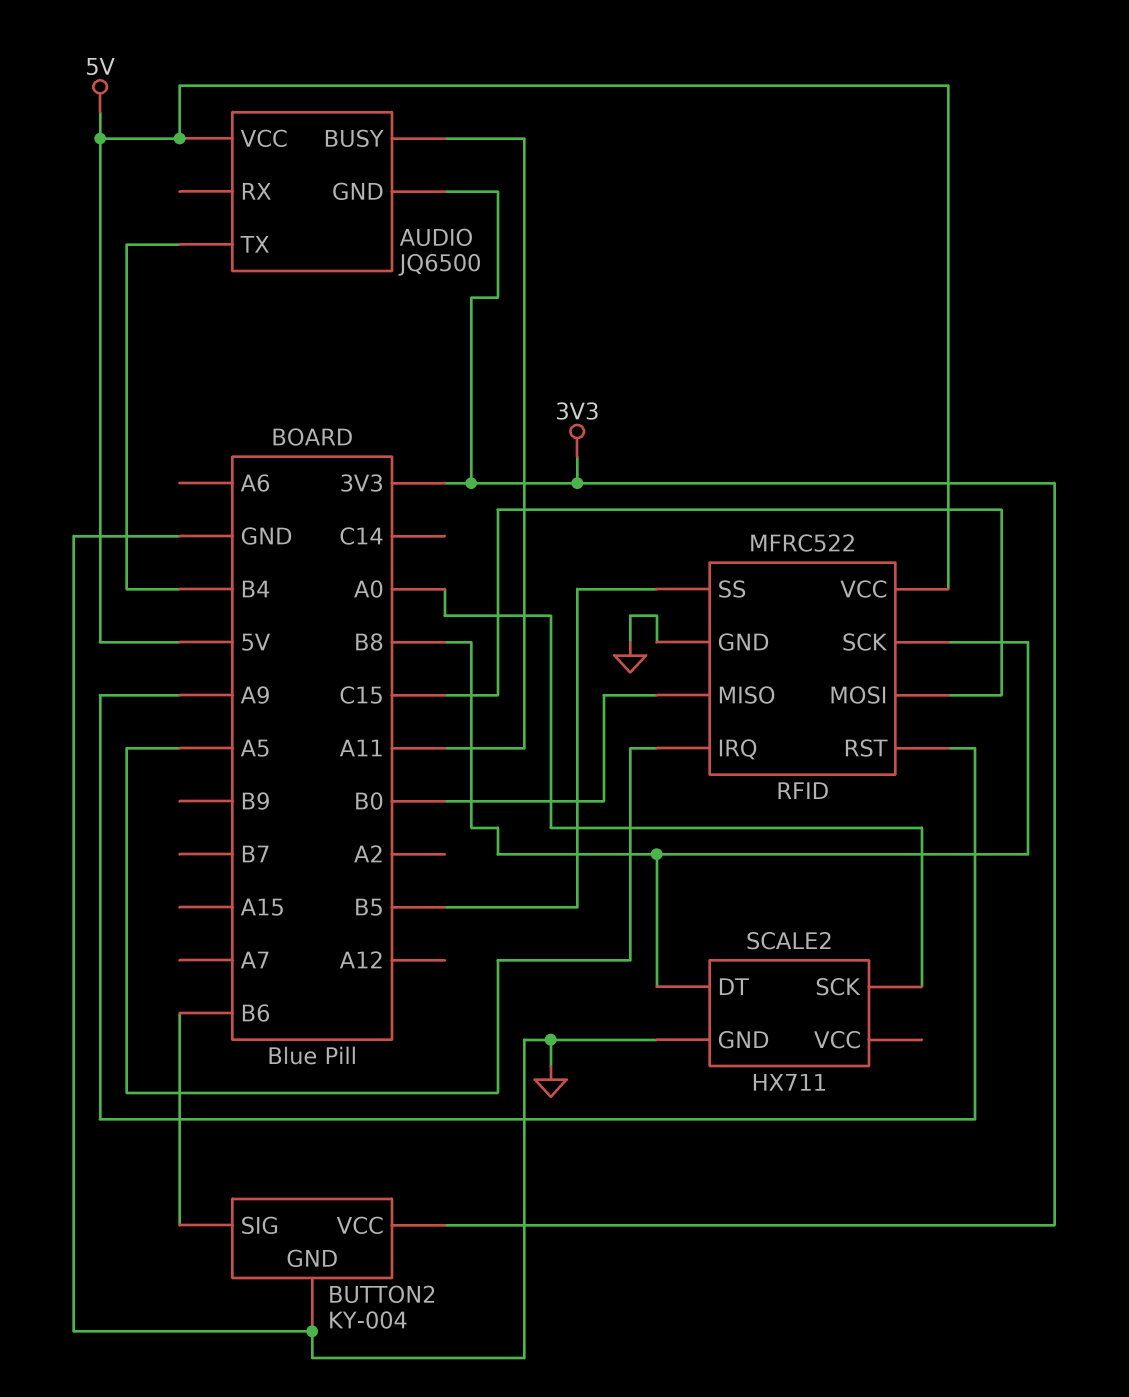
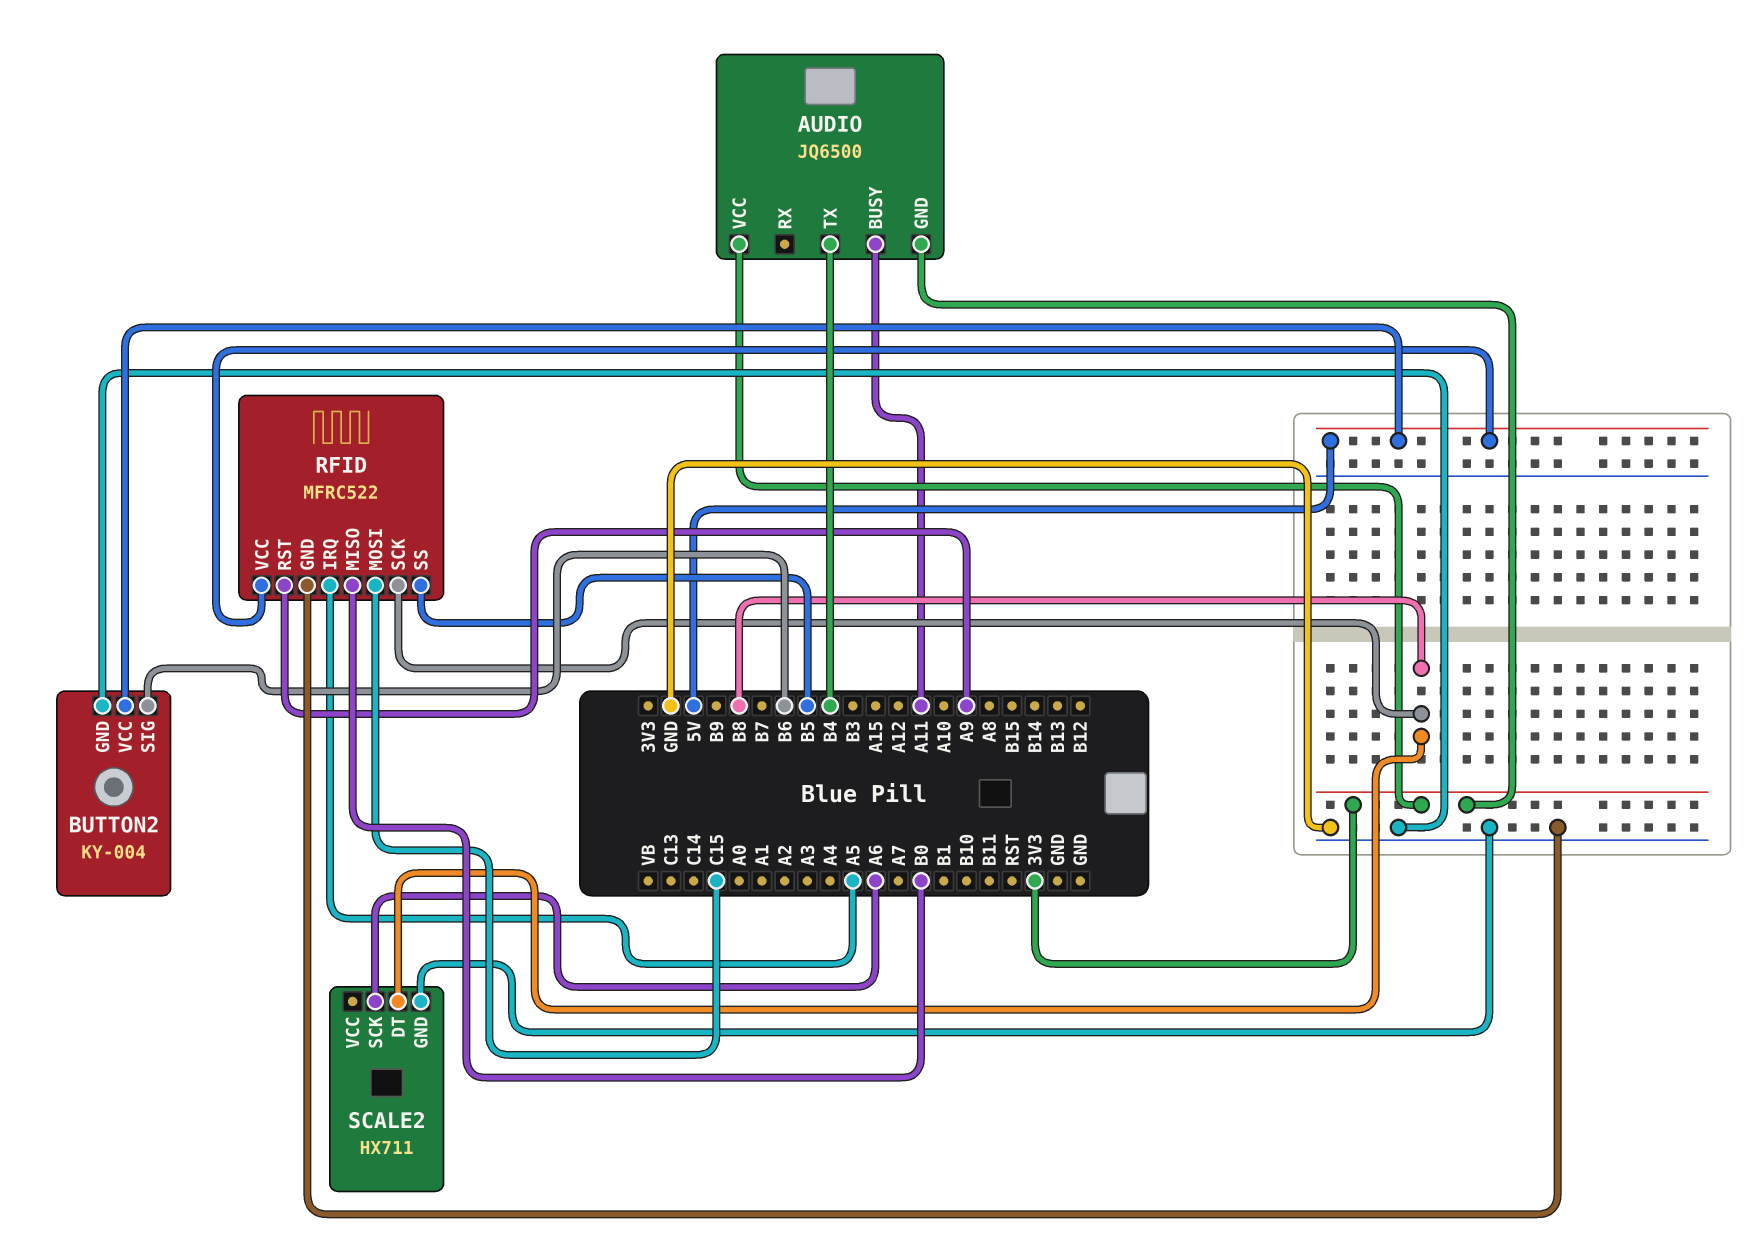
AUDIO pin VCC: 5V -> 3V3
BUTTON2 pin VCC: 3V3 -> 5V
SCALE2 pin SCK: A0 -> A6

